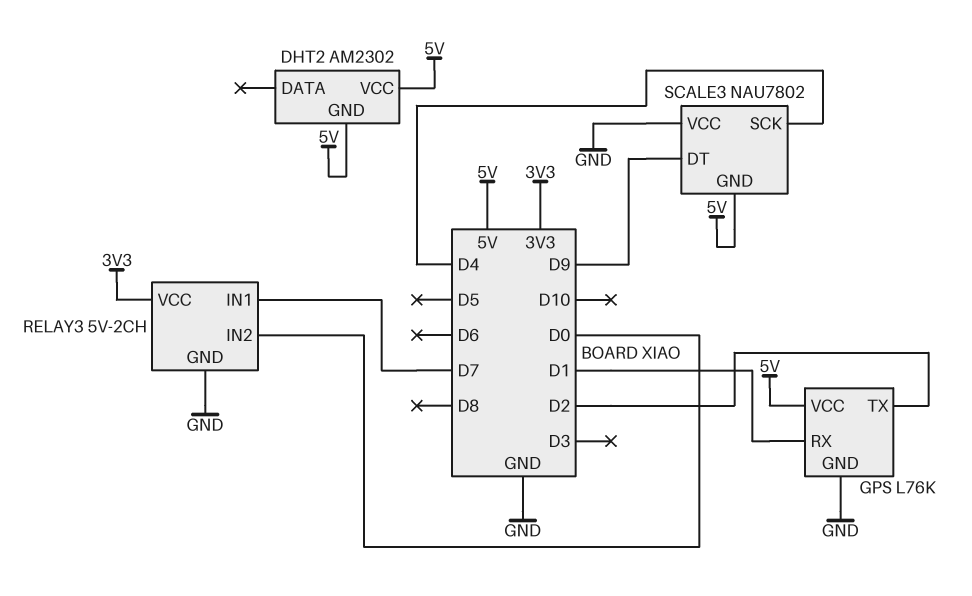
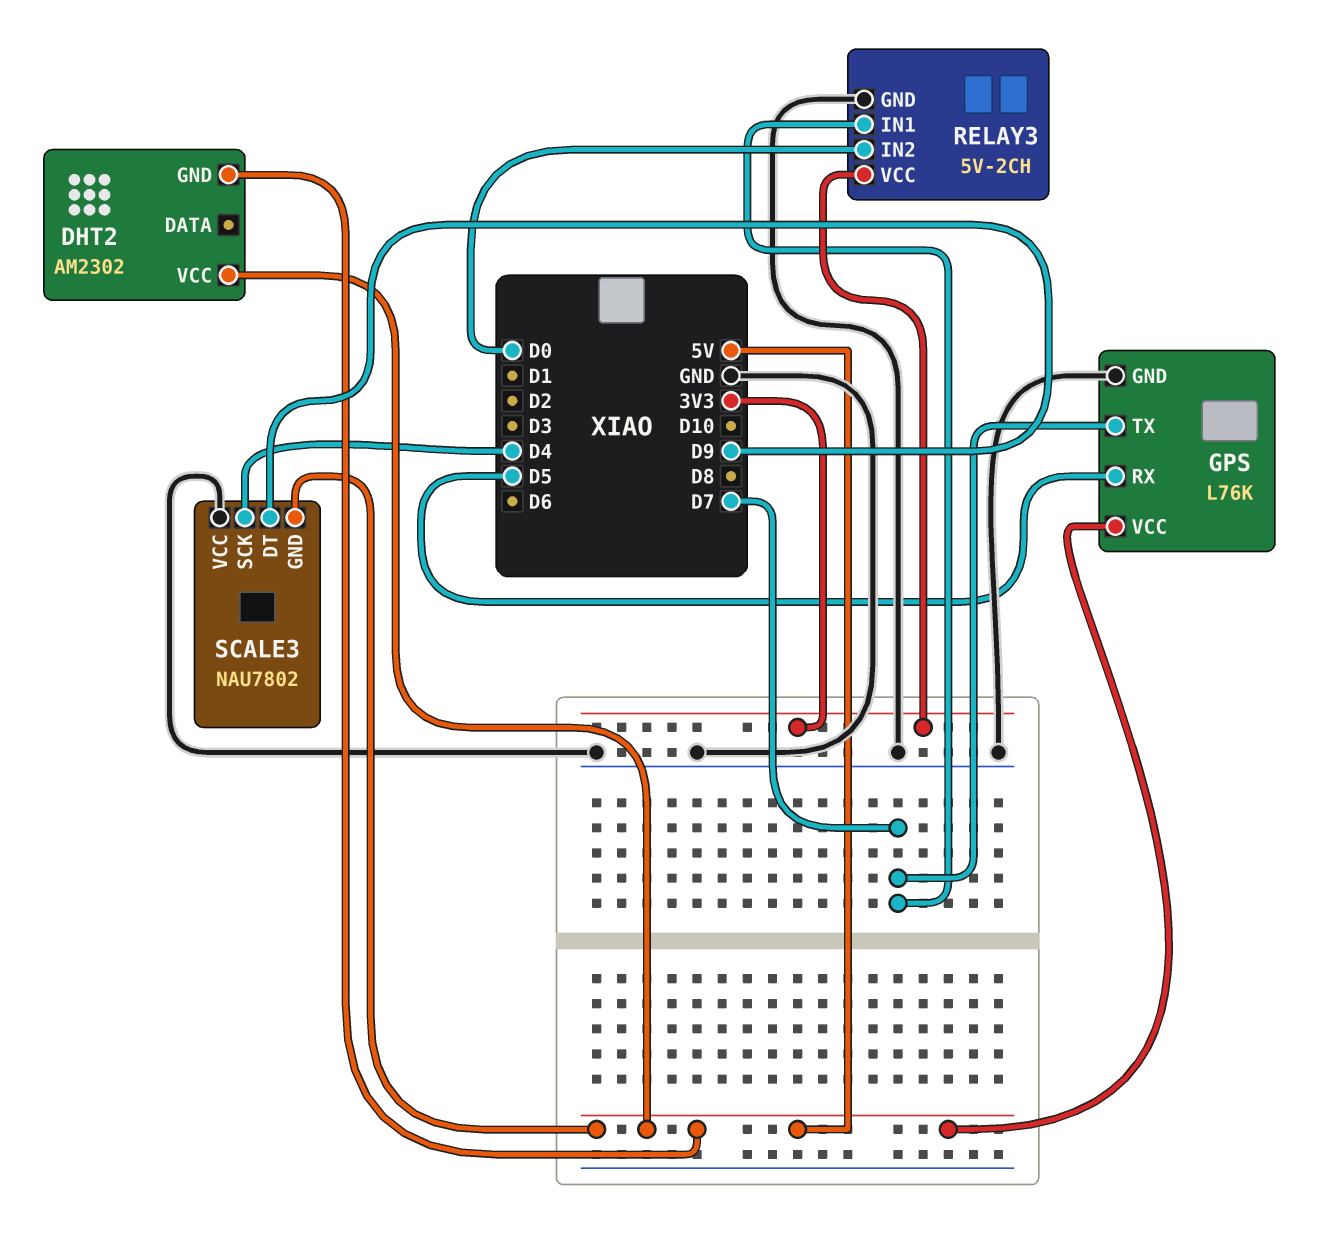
GPS pin RX: D1 -> D5
GPS pin TX: D2 -> D7

